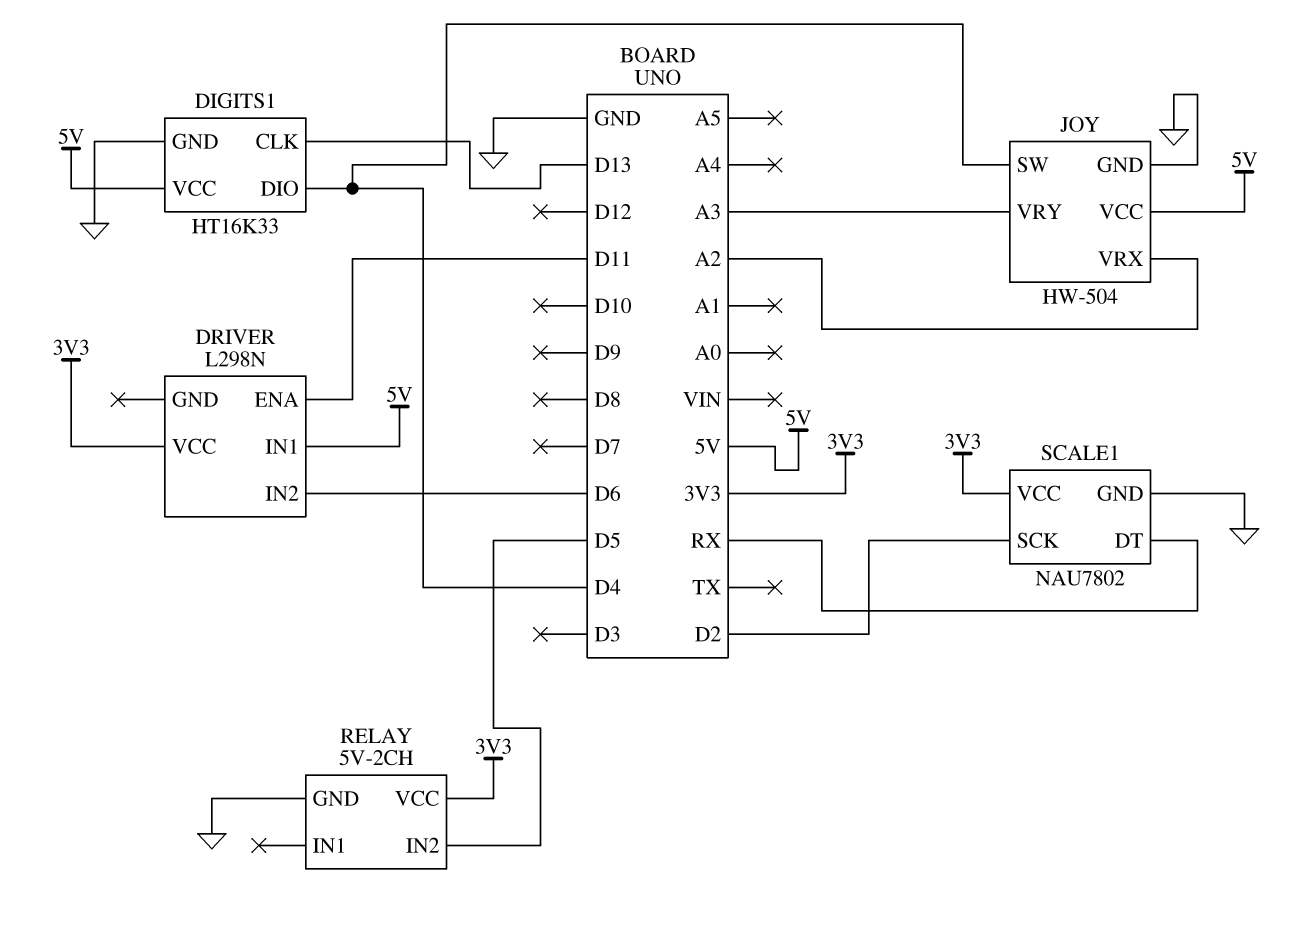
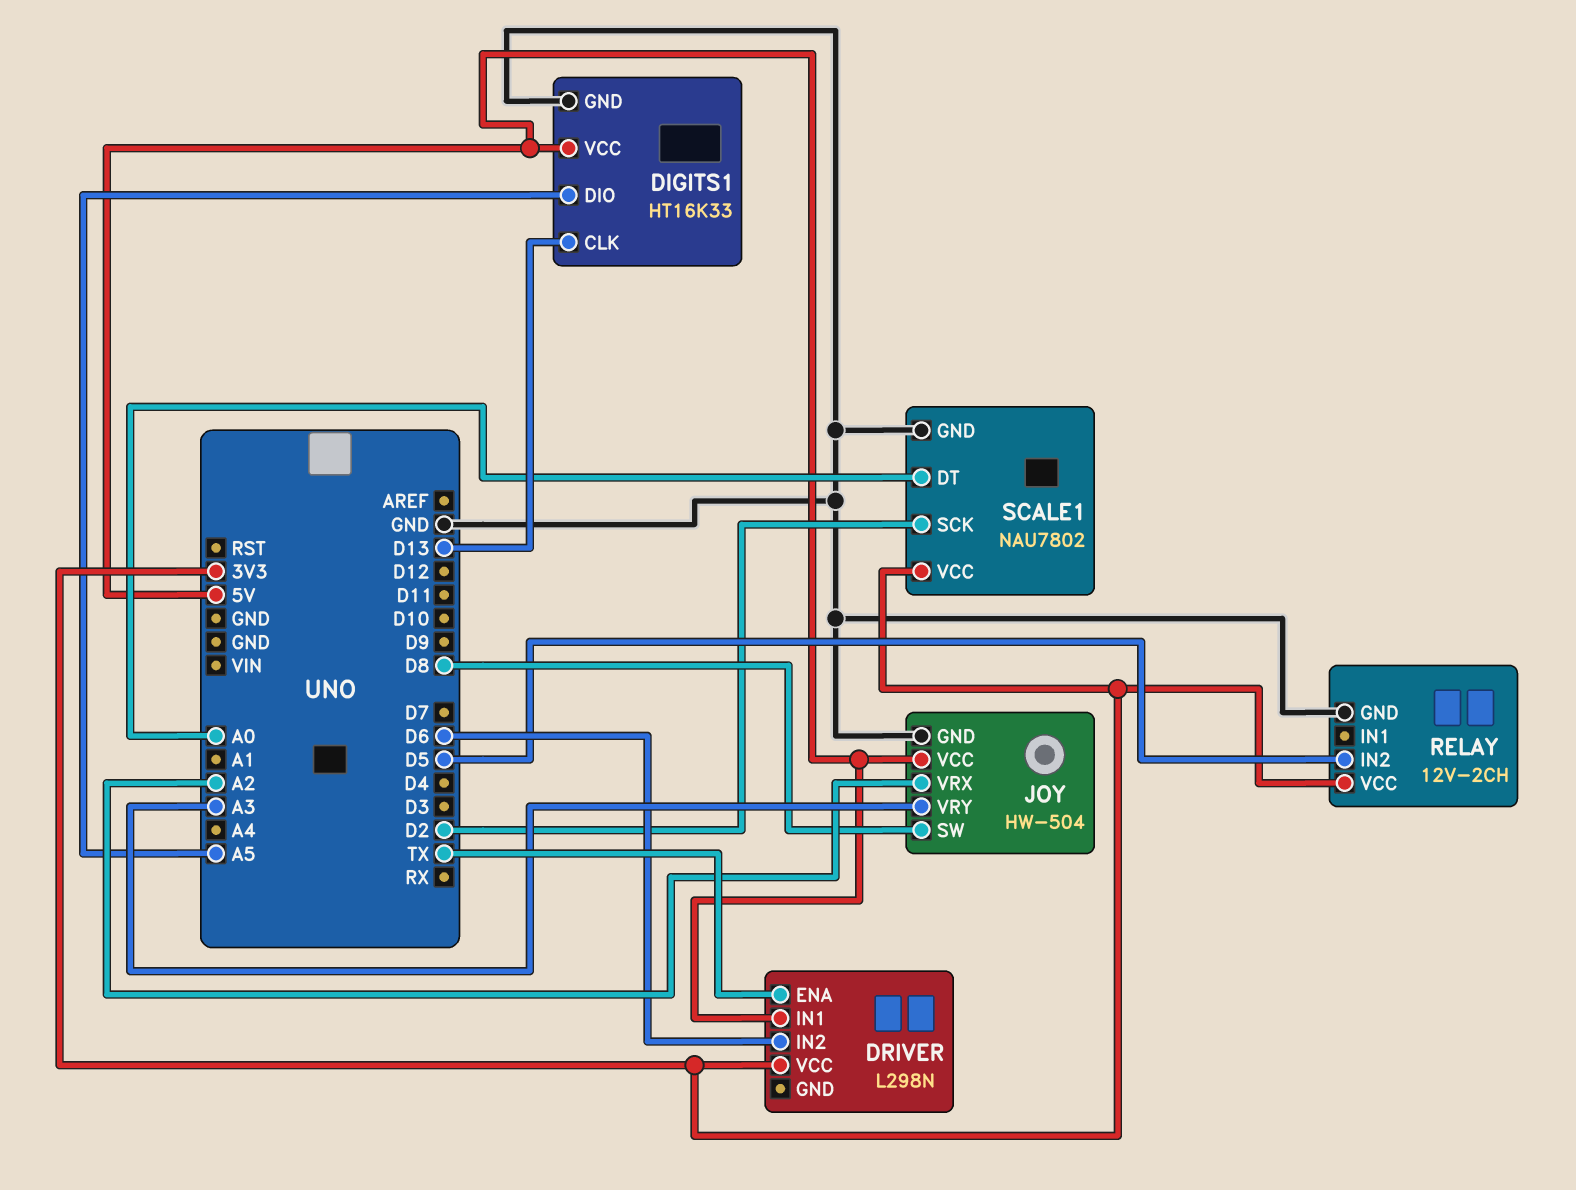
DIGITS1 pin DIO: D4 -> A5
DRIVER pin ENA: D11 -> TX
JOY pin SW: D4 -> D8
RELAY: 5V-2CH -> 12V-2CH
SCALE1 pin DT: RX -> A0

